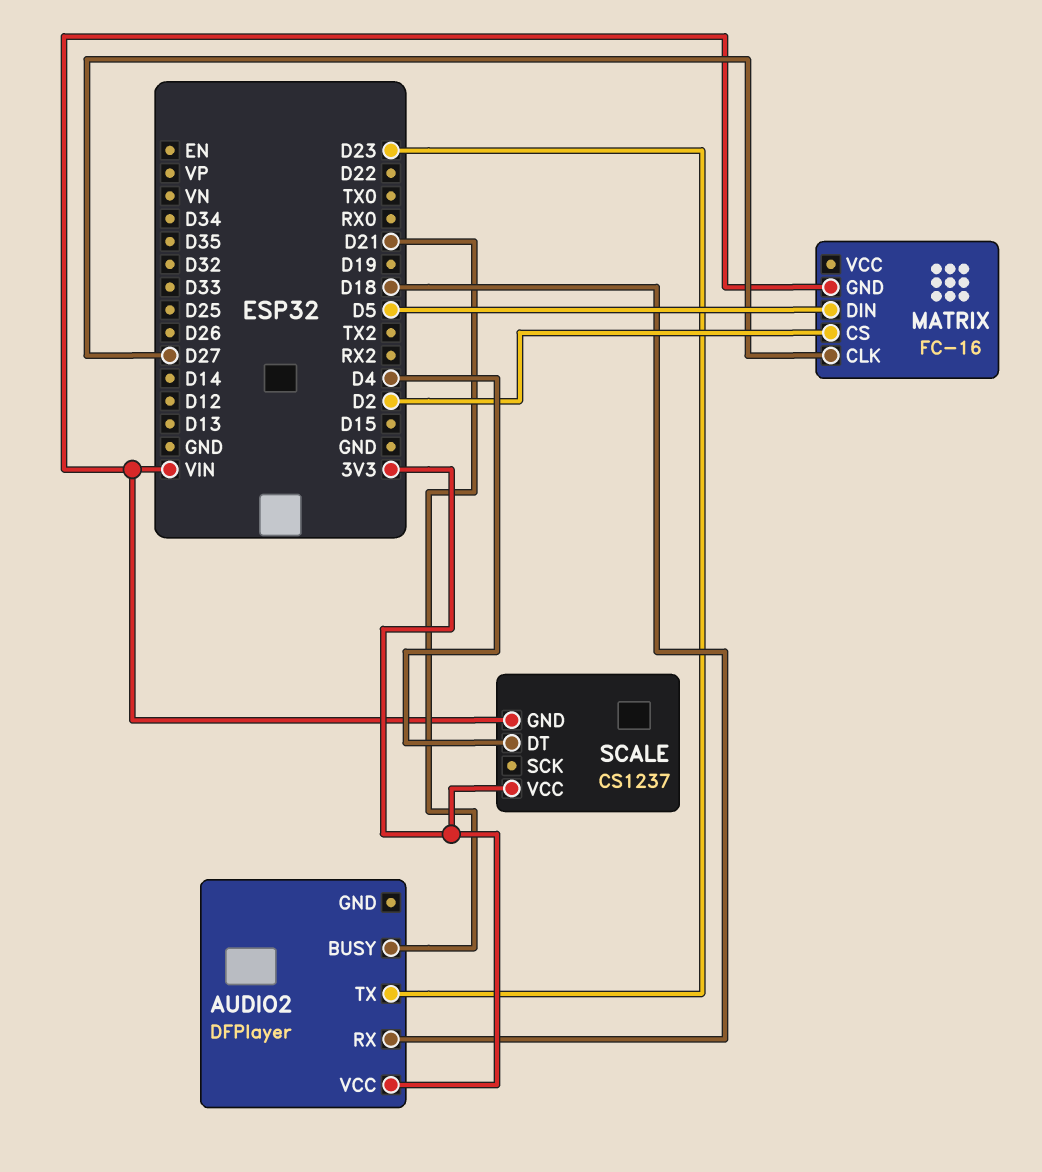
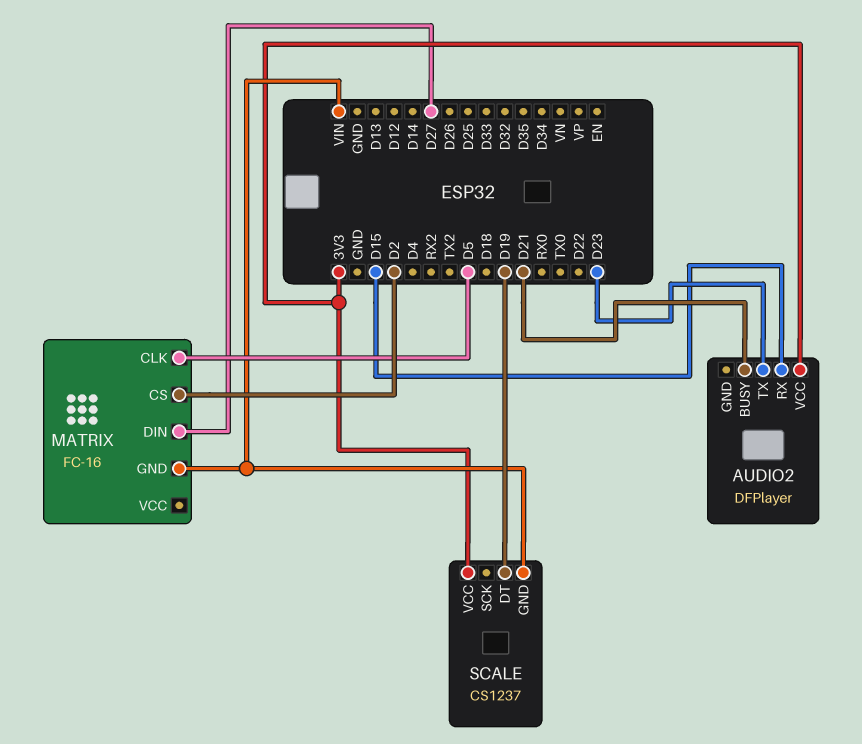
AUDIO2 pin RX: D18 -> D15
MATRIX pin CLK: D27 -> D5
MATRIX pin DIN: D5 -> D27
SCALE pin DT: D4 -> D19

